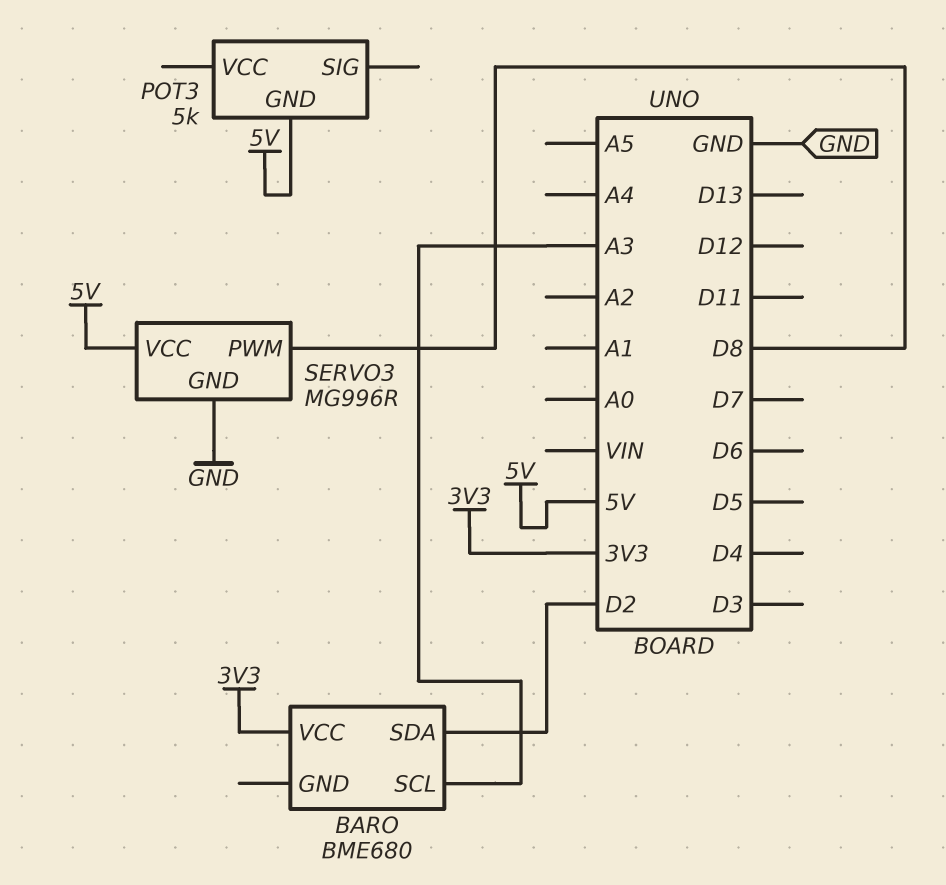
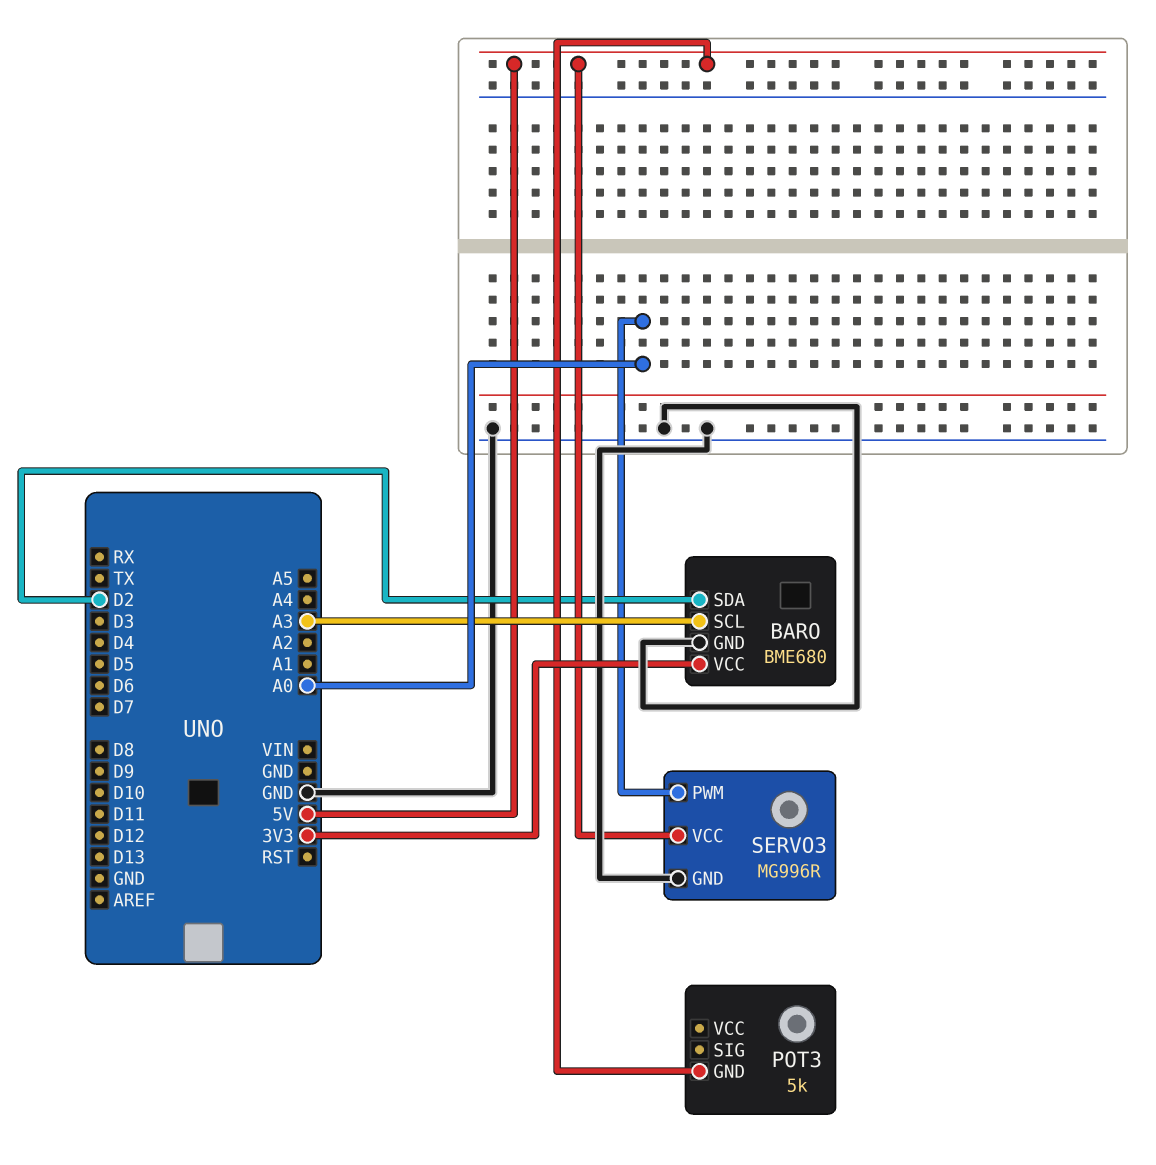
BARO pin GND: none -> GND
SERVO3 pin PWM: D8 -> A0

